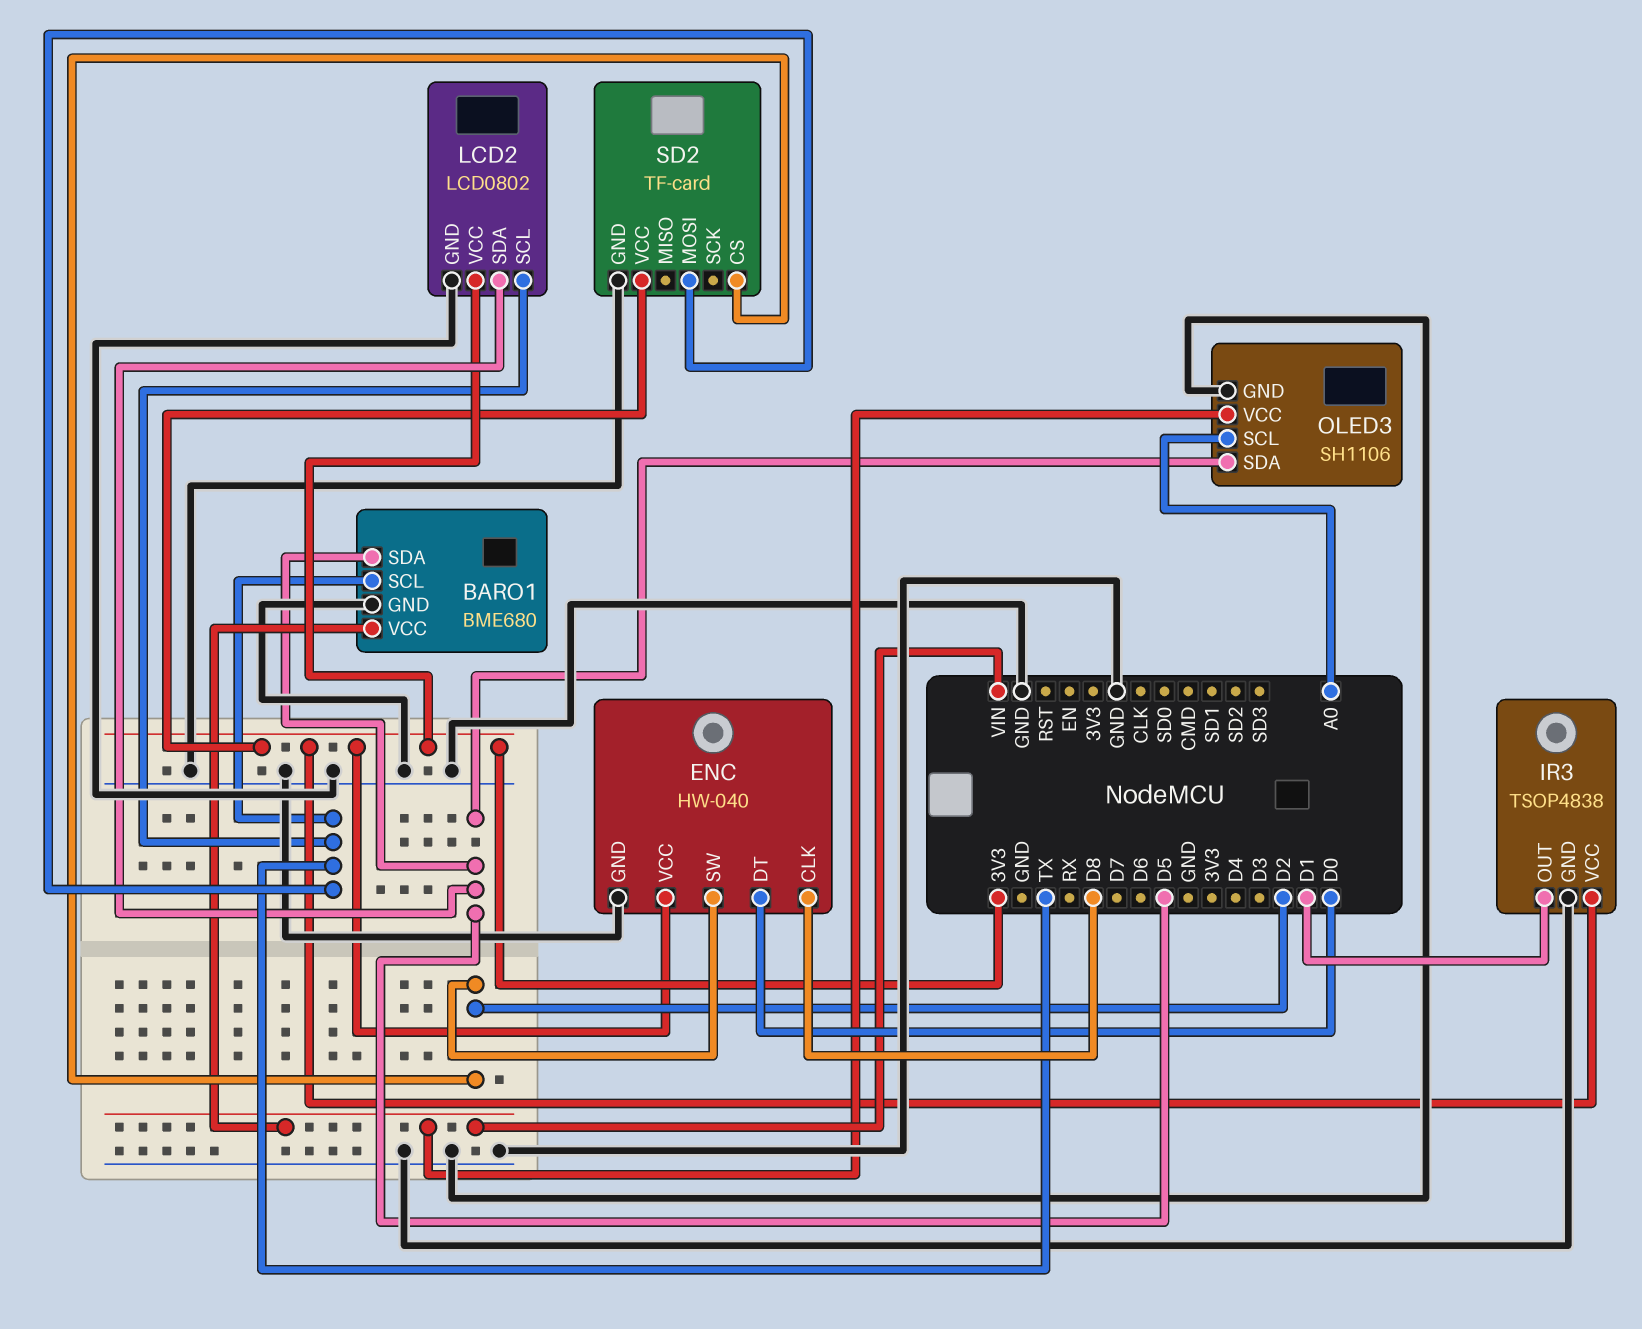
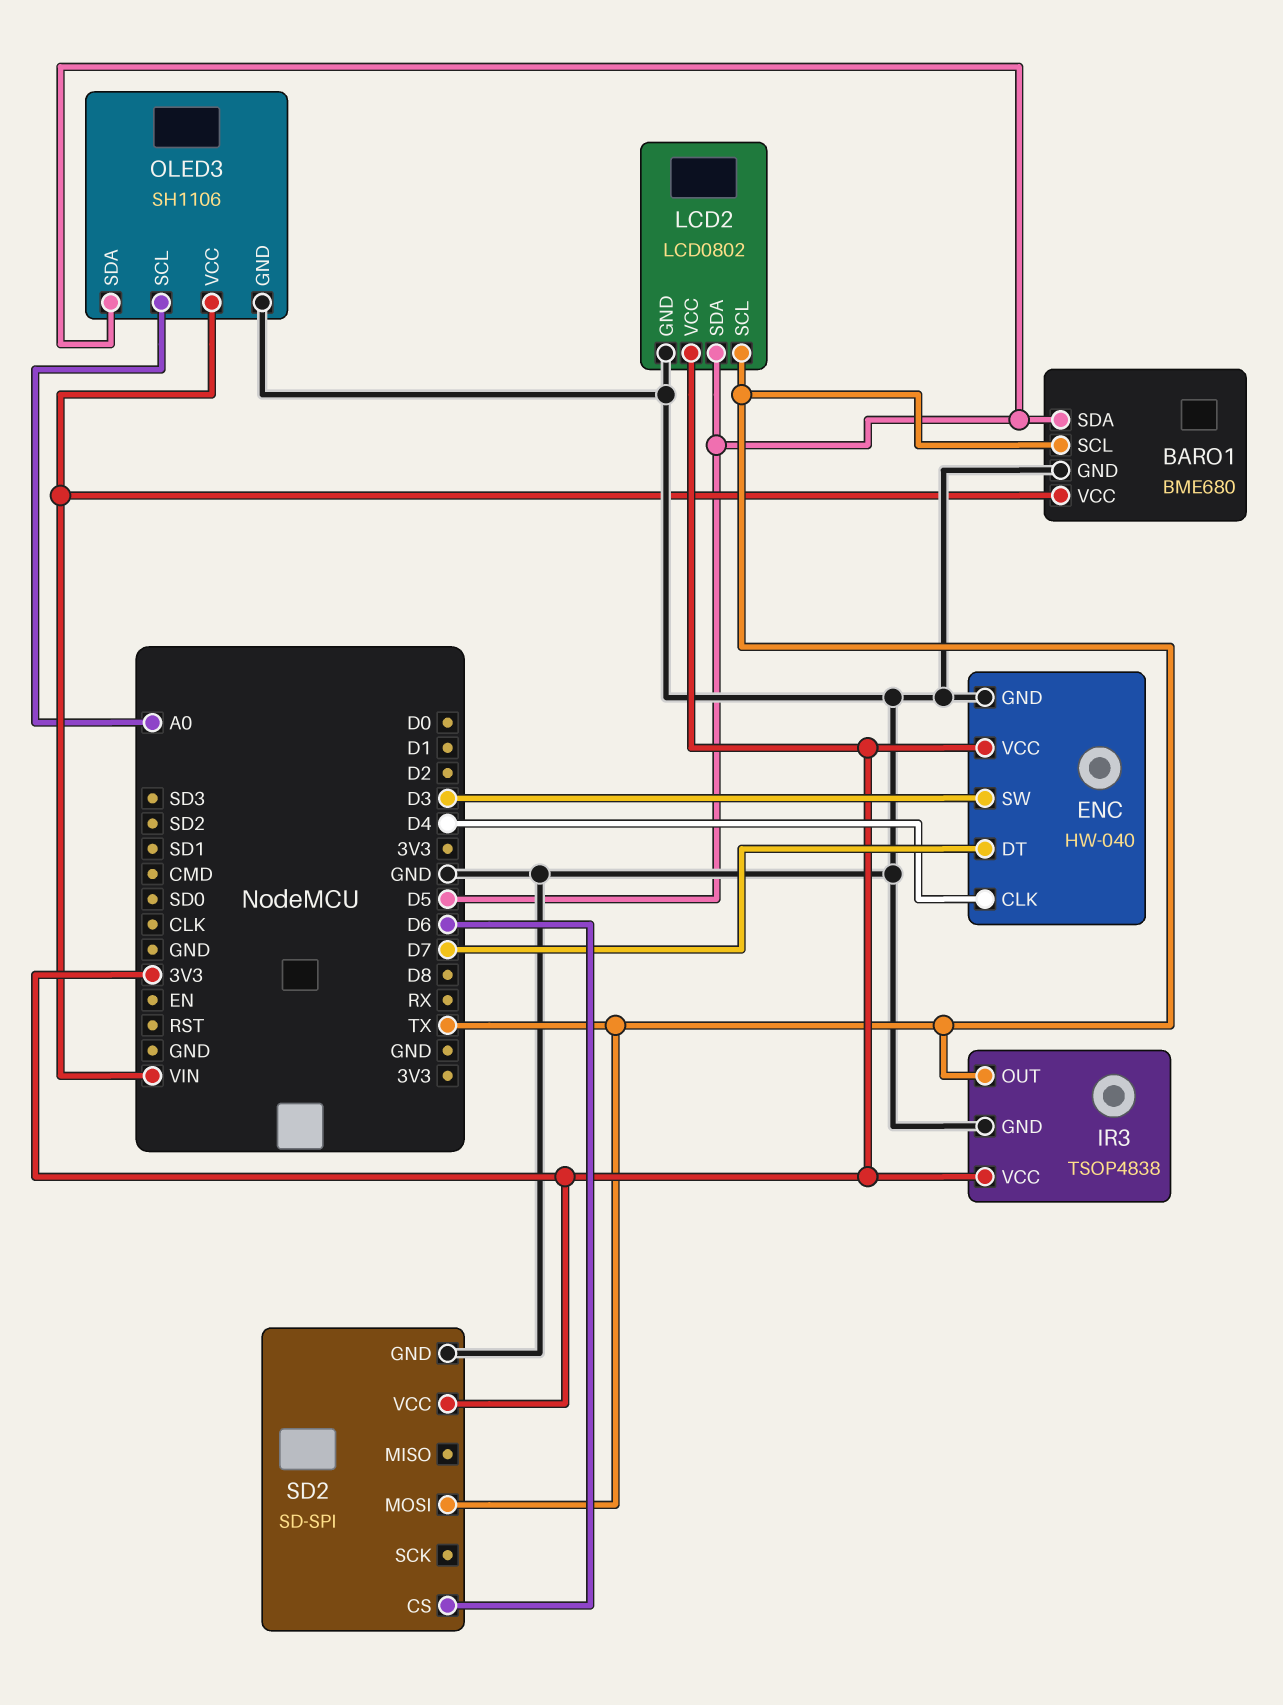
ENC pin CLK: D8 -> D4
ENC pin DT: D0 -> D7
ENC pin SW: D2 -> D3
IR3 pin OUT: D1 -> TX
SD2: TF-card -> SD-SPI
SD2 pin CS: D2 -> D6

